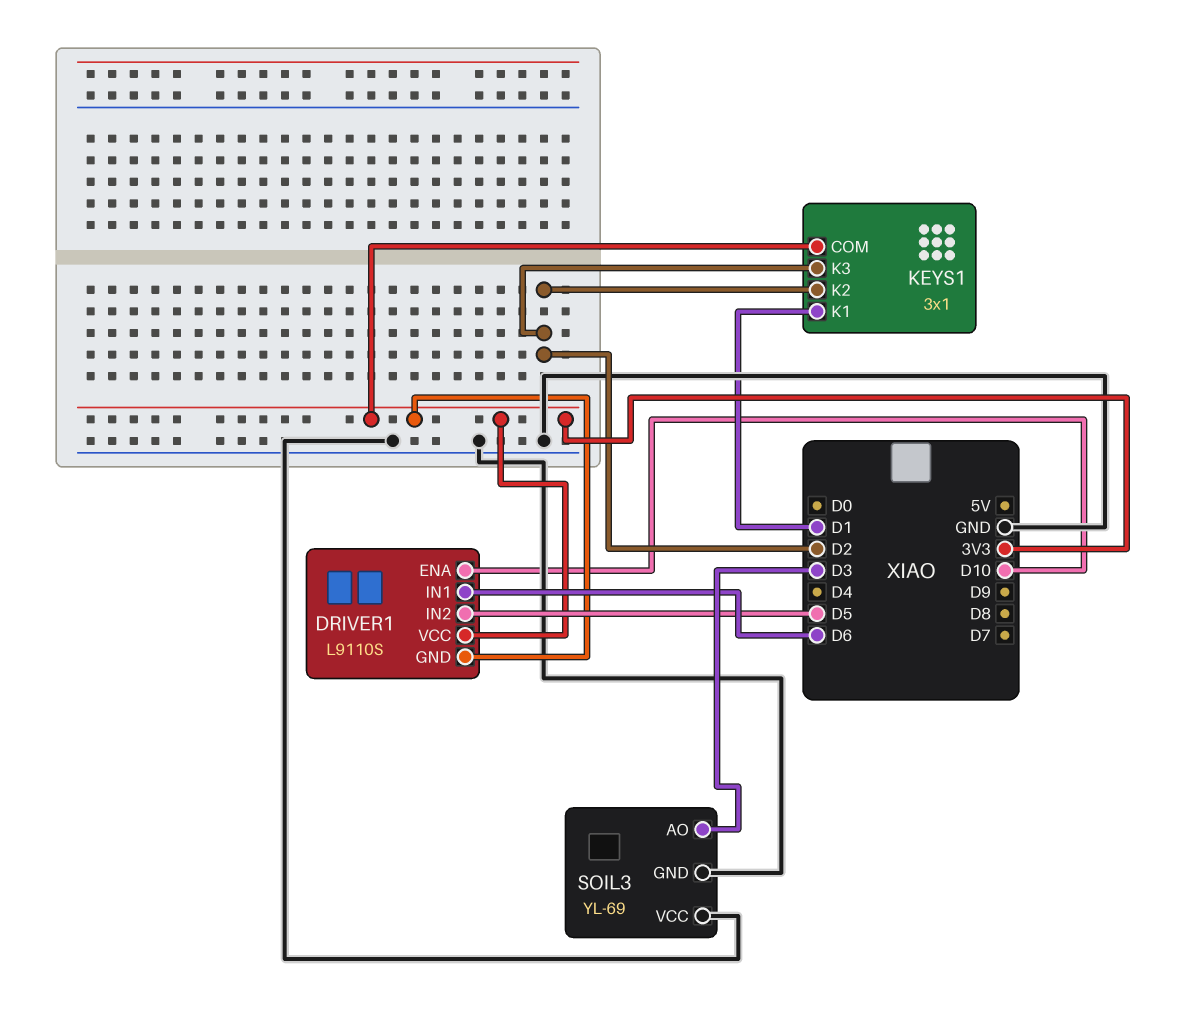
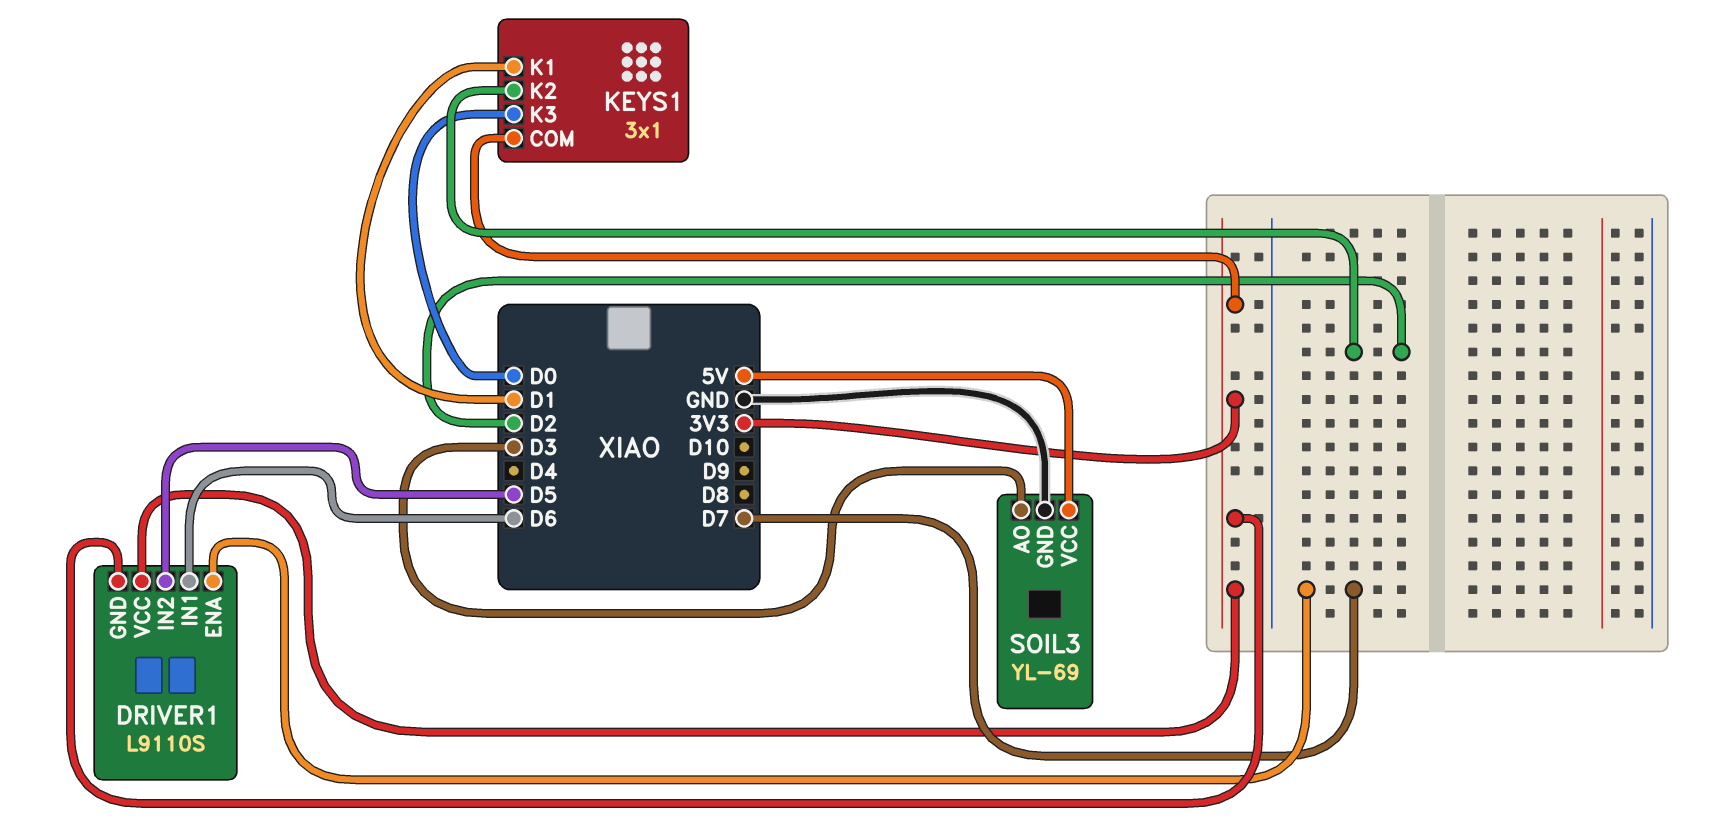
DRIVER1 pin ENA: D10 -> D7
KEYS1 pin K3: D2 -> D0
SOIL3 pin VCC: GND -> 5V

